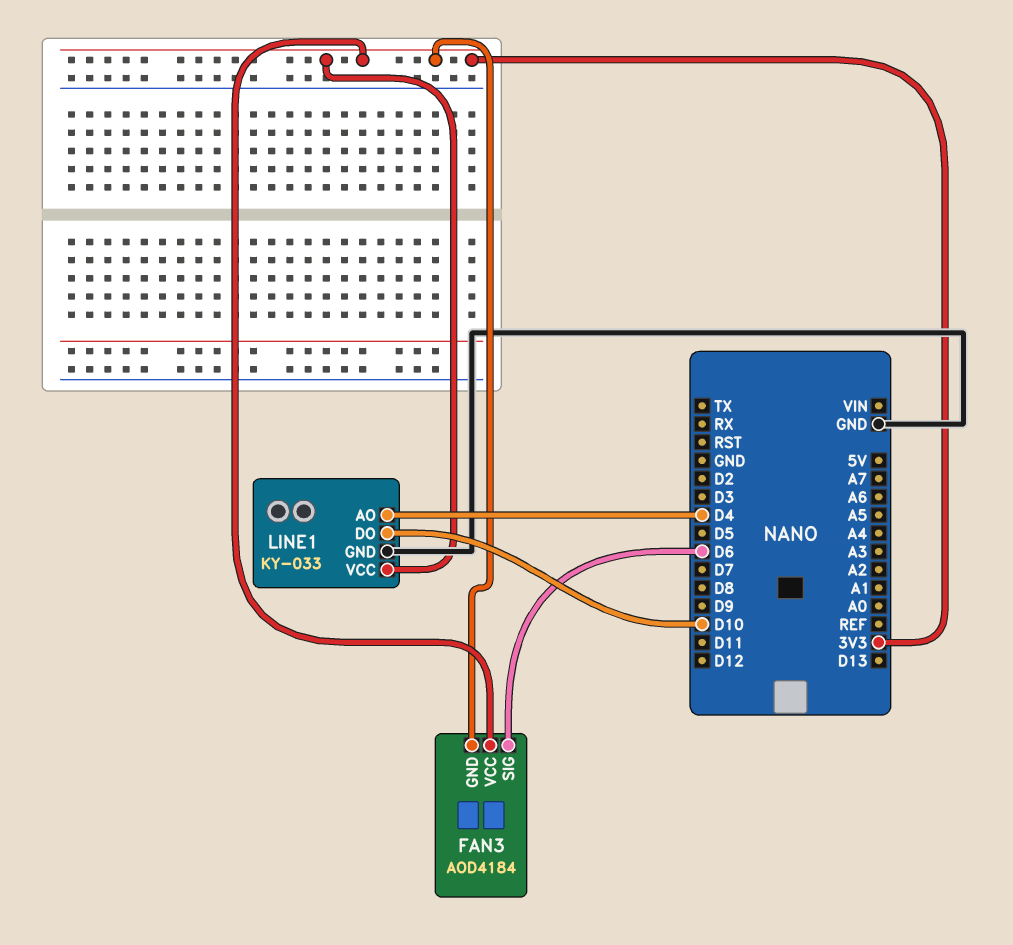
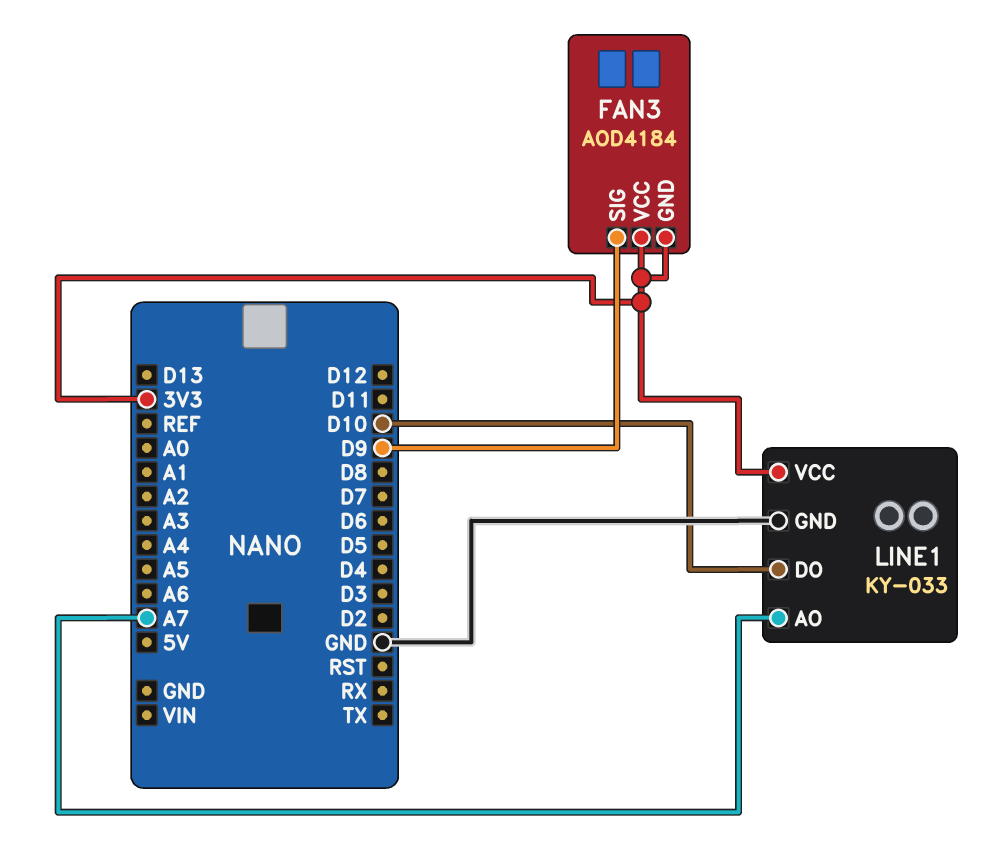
FAN3 pin SIG: D6 -> D9
LINE1 pin AO: D4 -> A7

